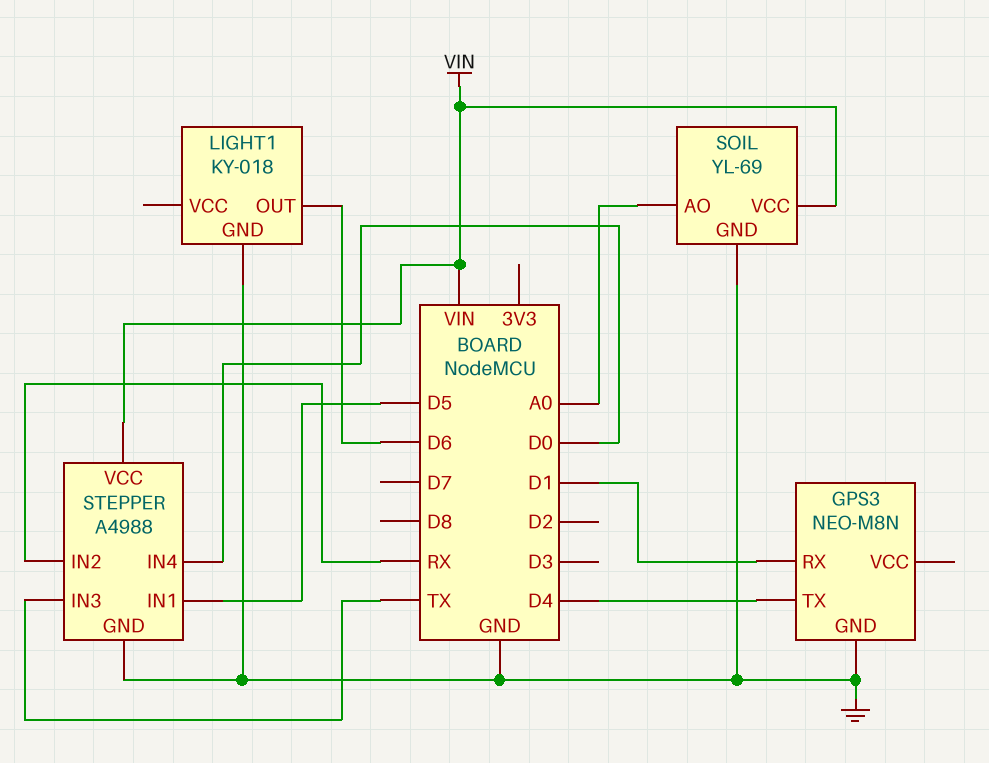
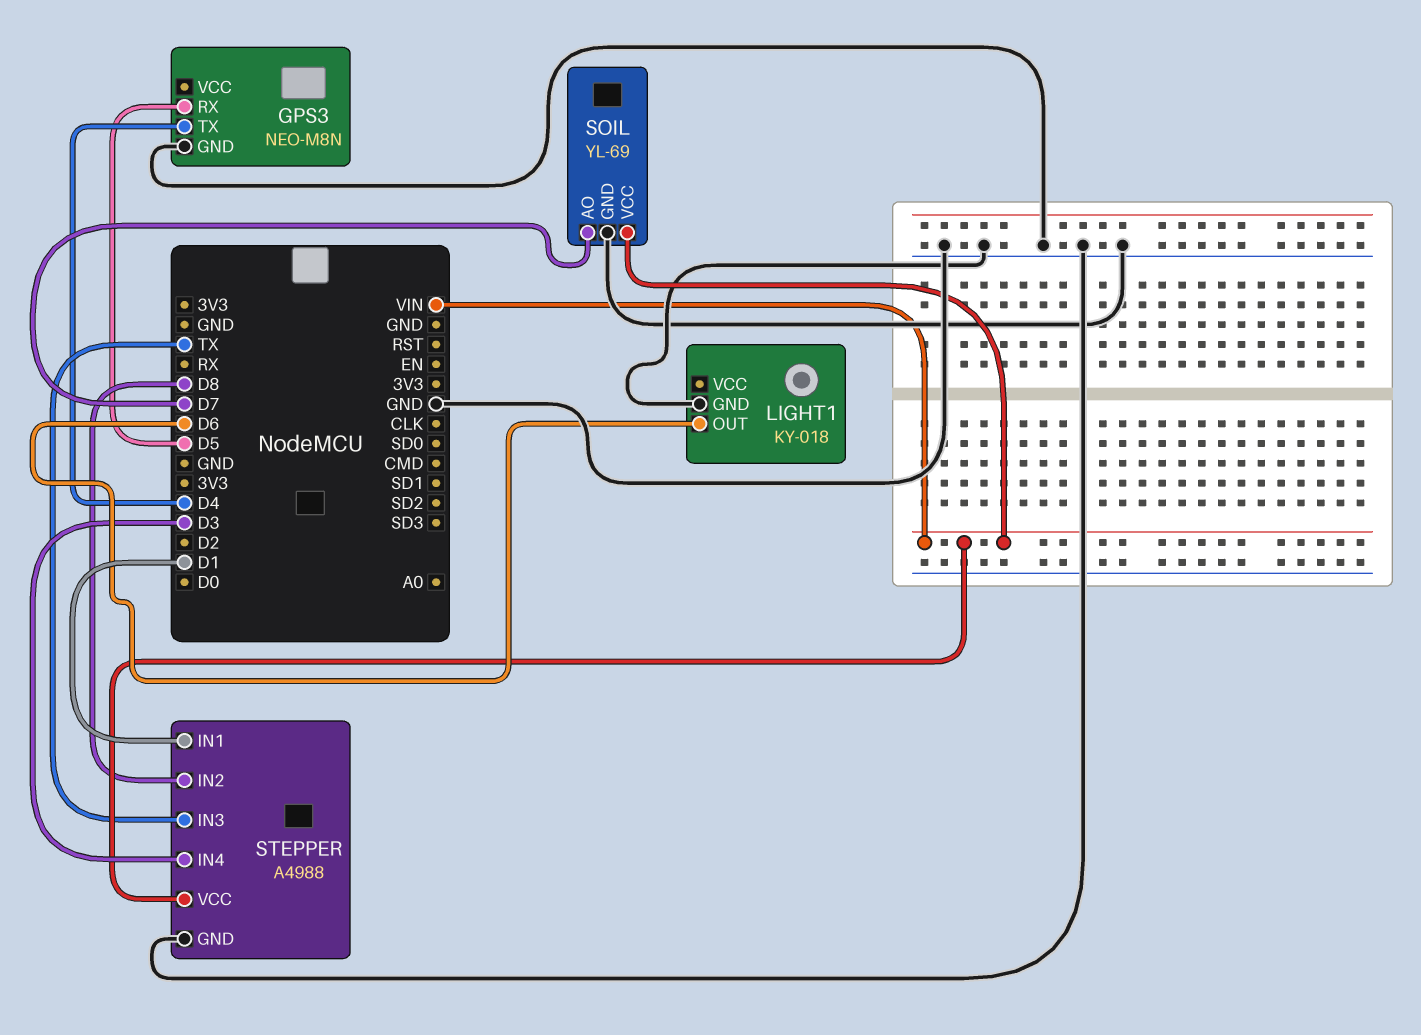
GPS3 pin RX: D1 -> D5
SOIL pin AO: A0 -> D7
STEPPER pin IN1: D5 -> D1
STEPPER pin IN2: RX -> D8
STEPPER pin IN4: D0 -> D3

